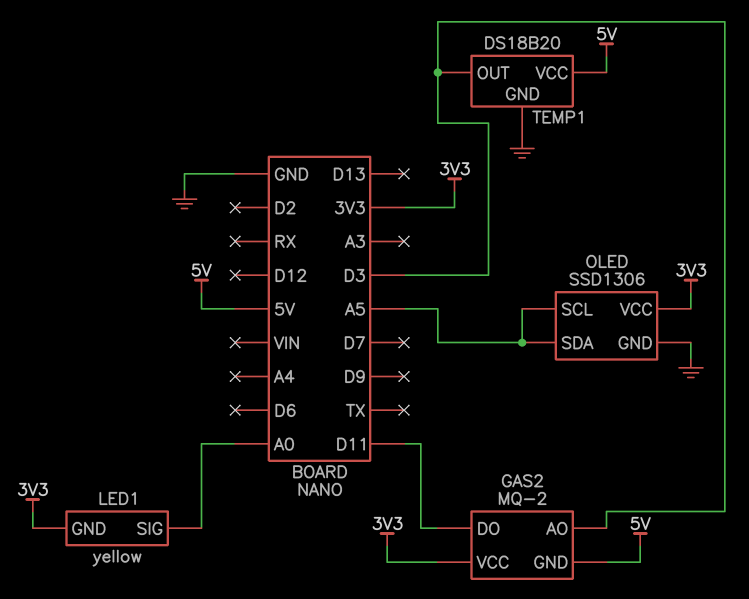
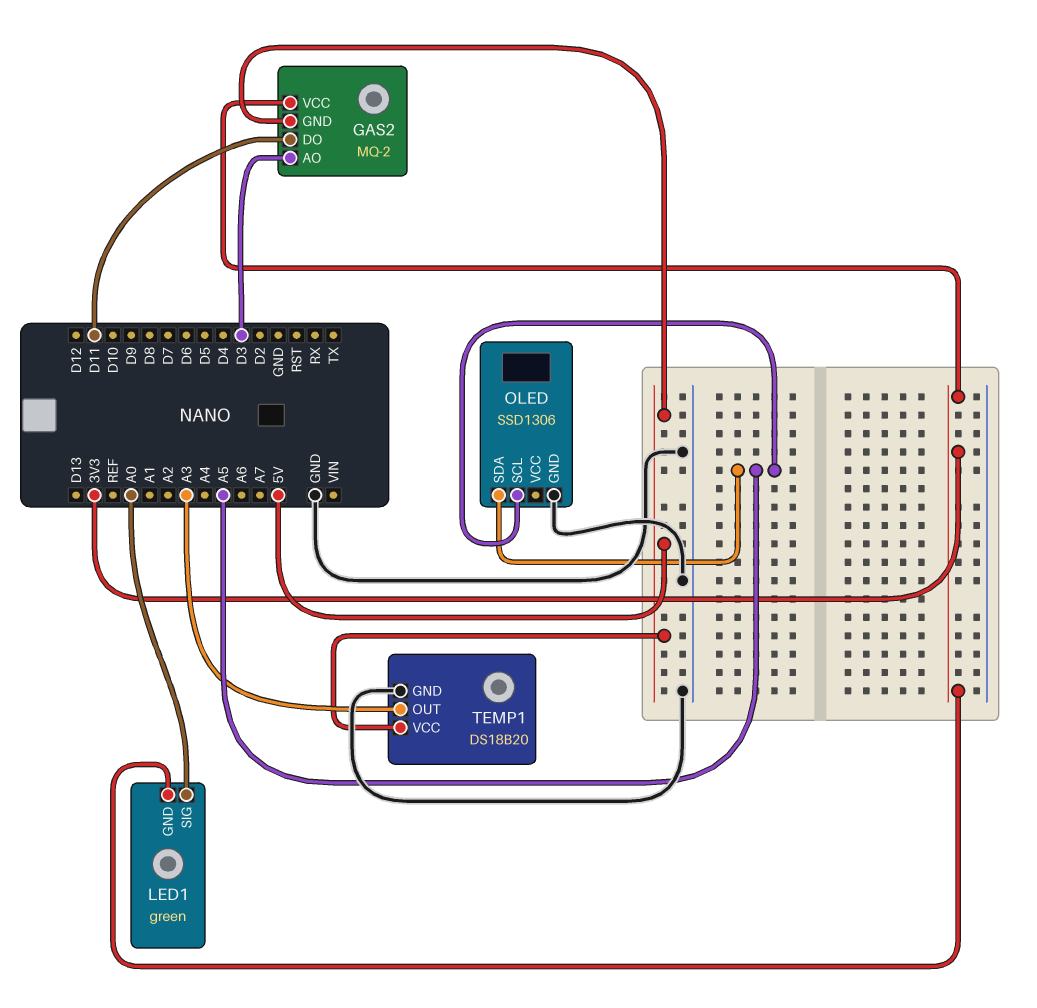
LED1: yellow -> green
OLED pin VCC: 3V3 -> none
TEMP1 pin OUT: D3 -> A3

